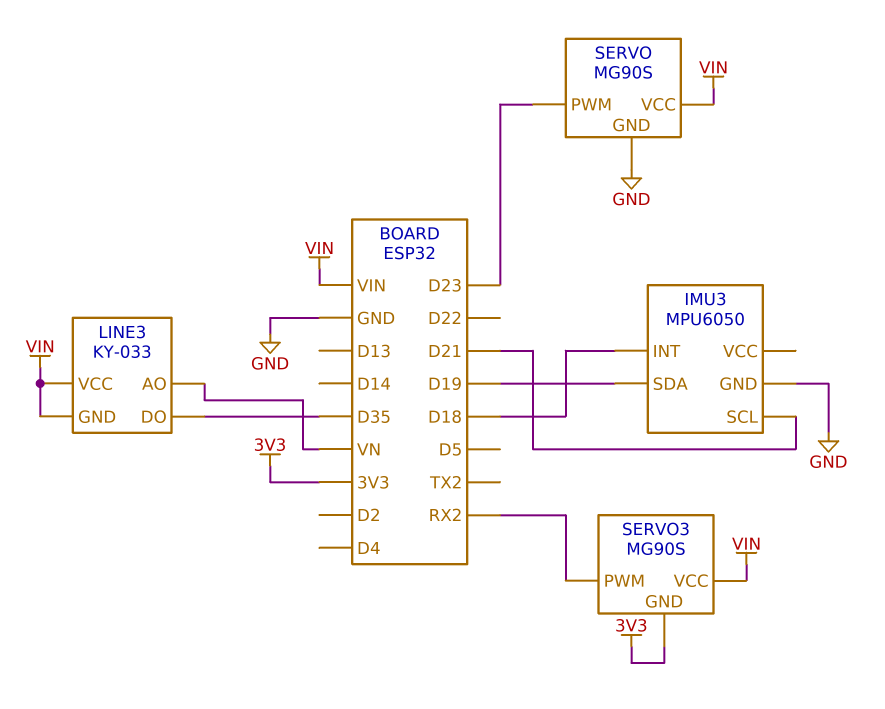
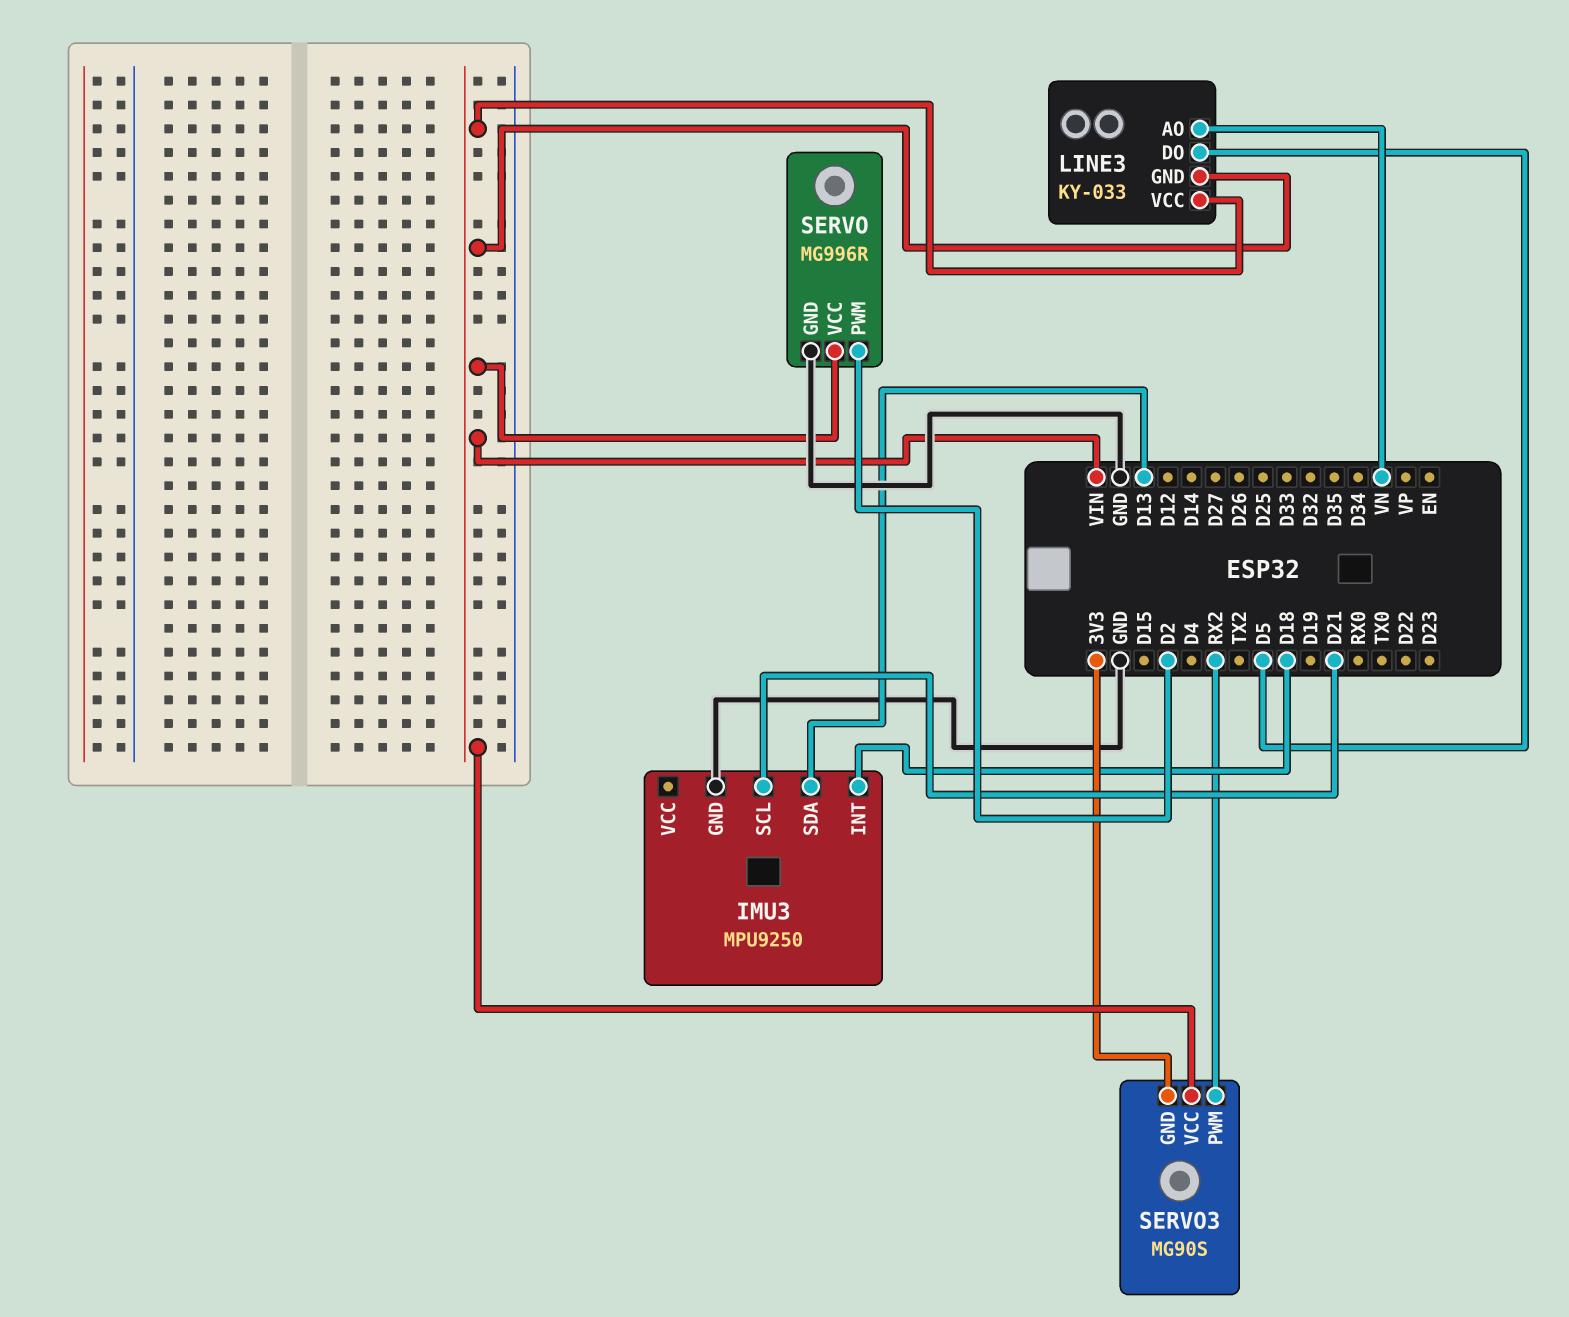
IMU3: MPU6050 -> MPU9250
IMU3 pin SDA: D19 -> D13
LINE3 pin DO: D35 -> D5
SERVO: MG90S -> MG996R
SERVO pin PWM: D23 -> D2

